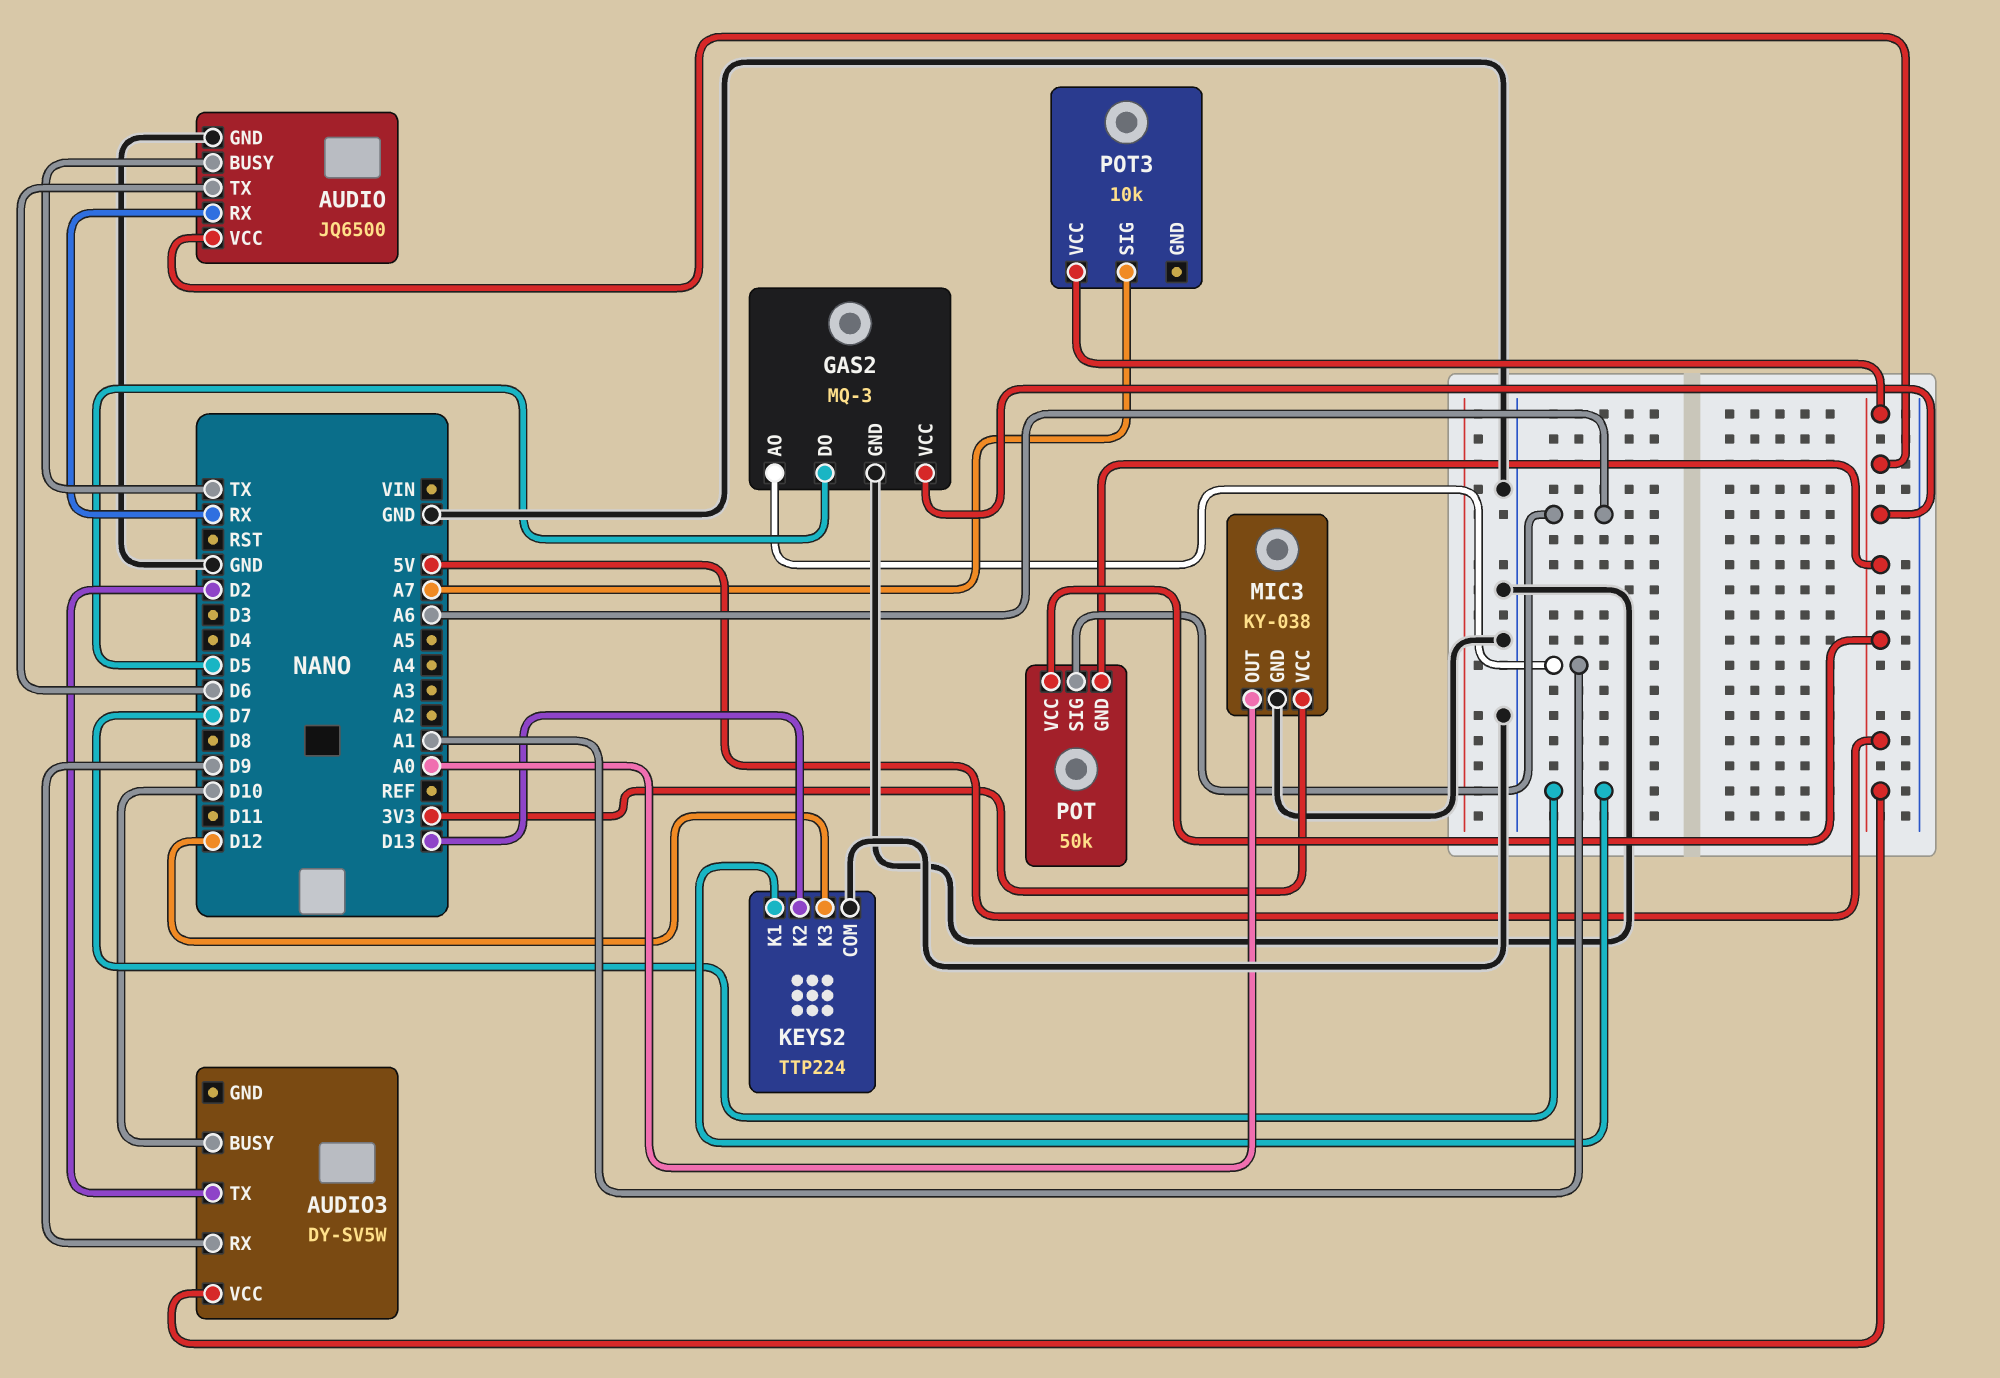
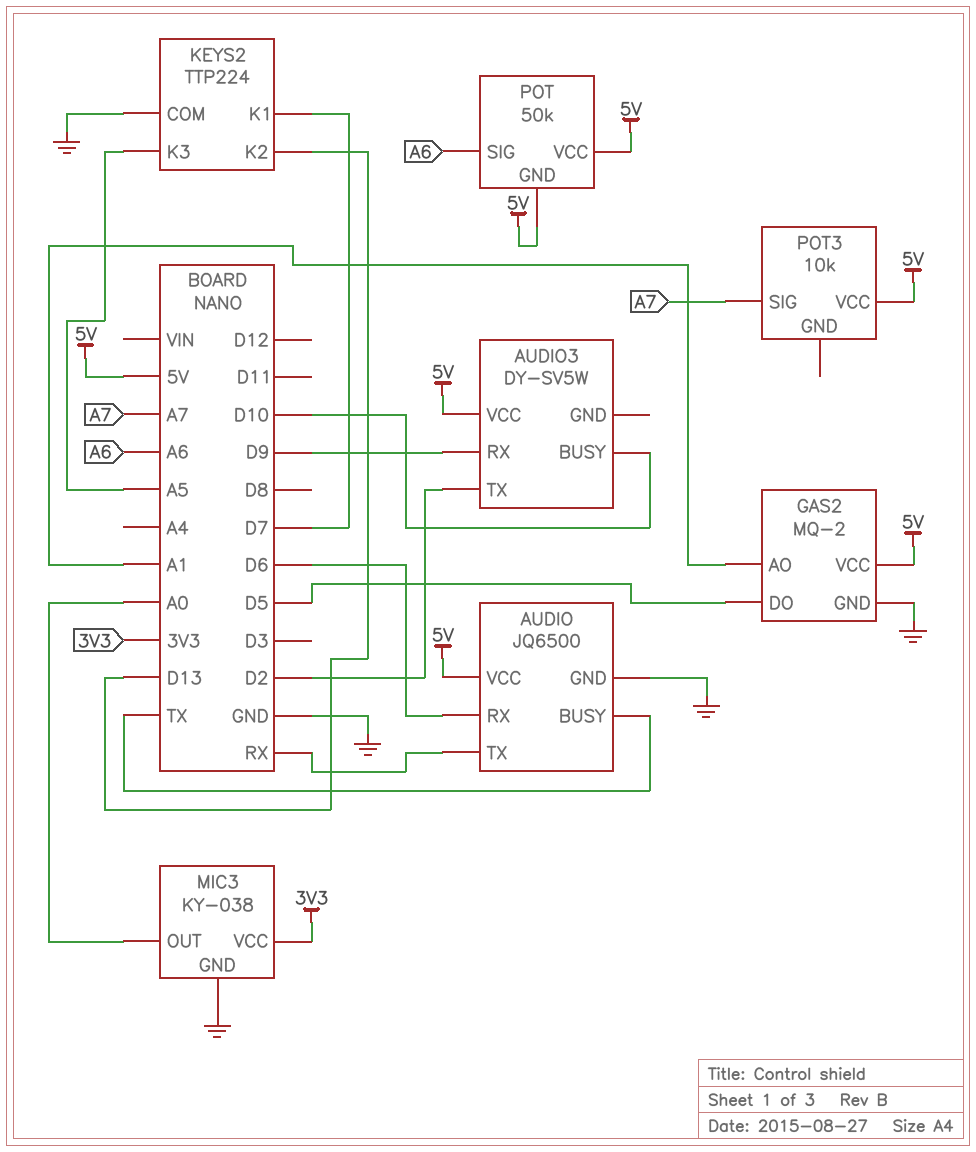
AUDIO pin RX: RX -> D6
AUDIO pin TX: D6 -> RX
GAS2: MQ-3 -> MQ-2
KEYS2 pin K3: D12 -> A5

